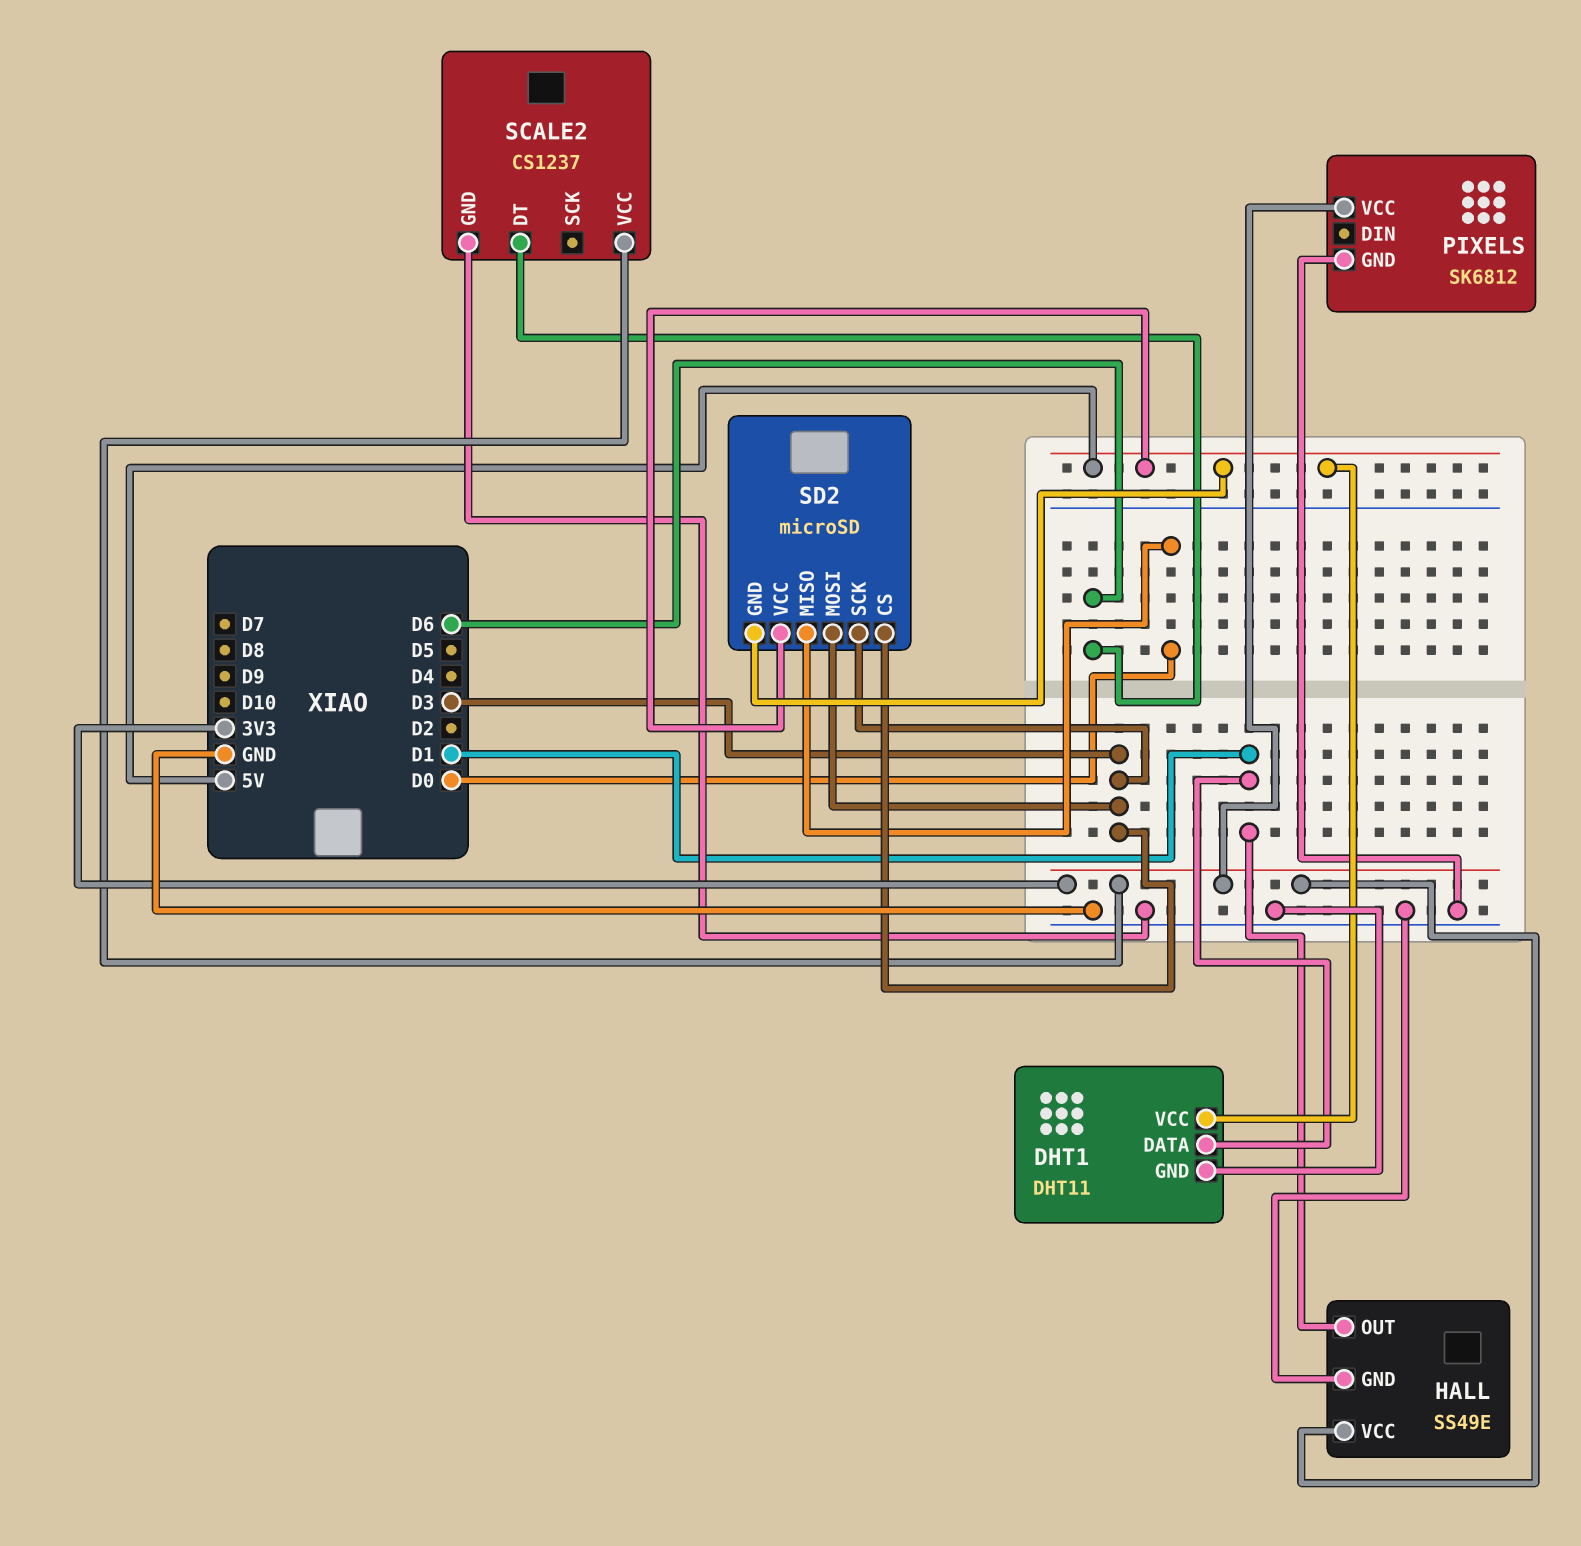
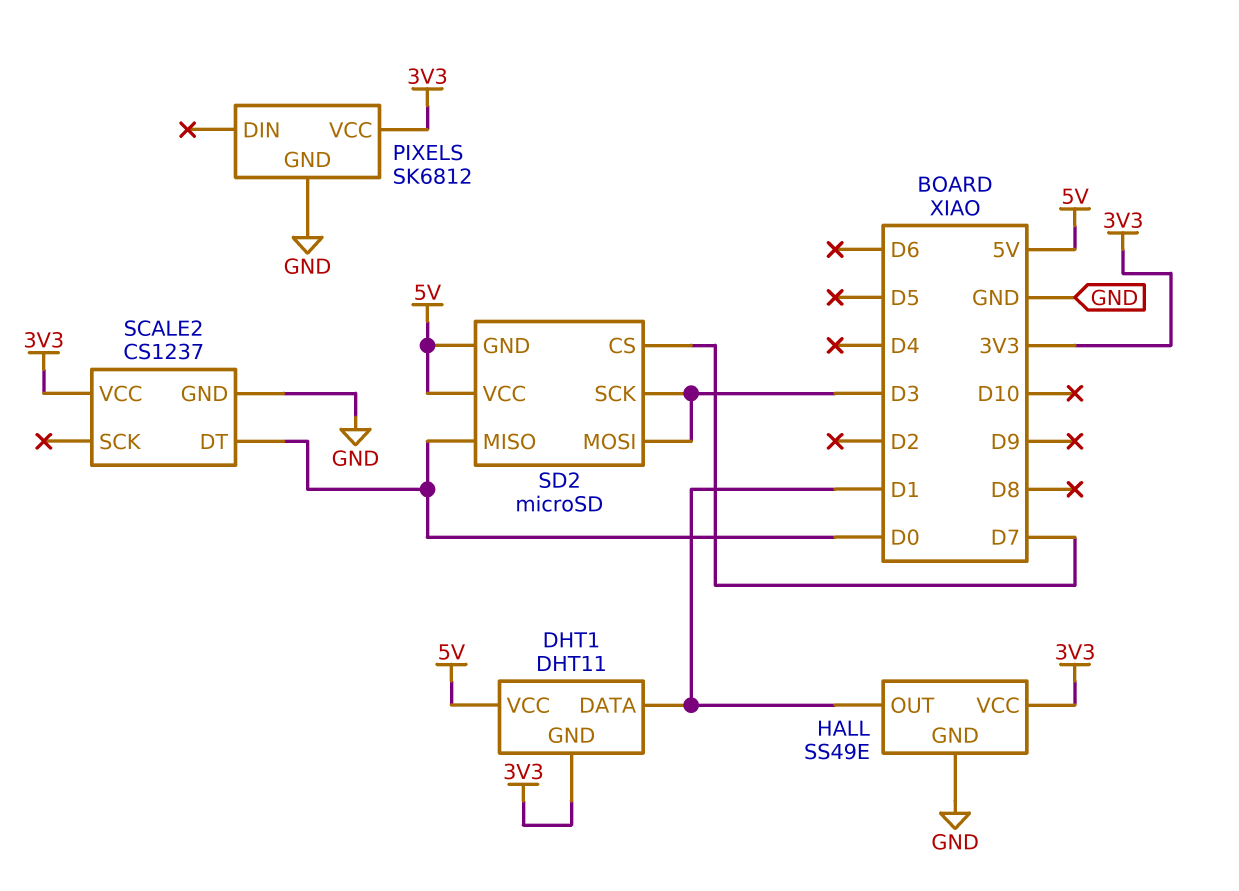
DHT1 pin GND: GND -> 3V3
SCALE2 pin DT: D6 -> D0
SD2 pin CS: D3 -> D7

